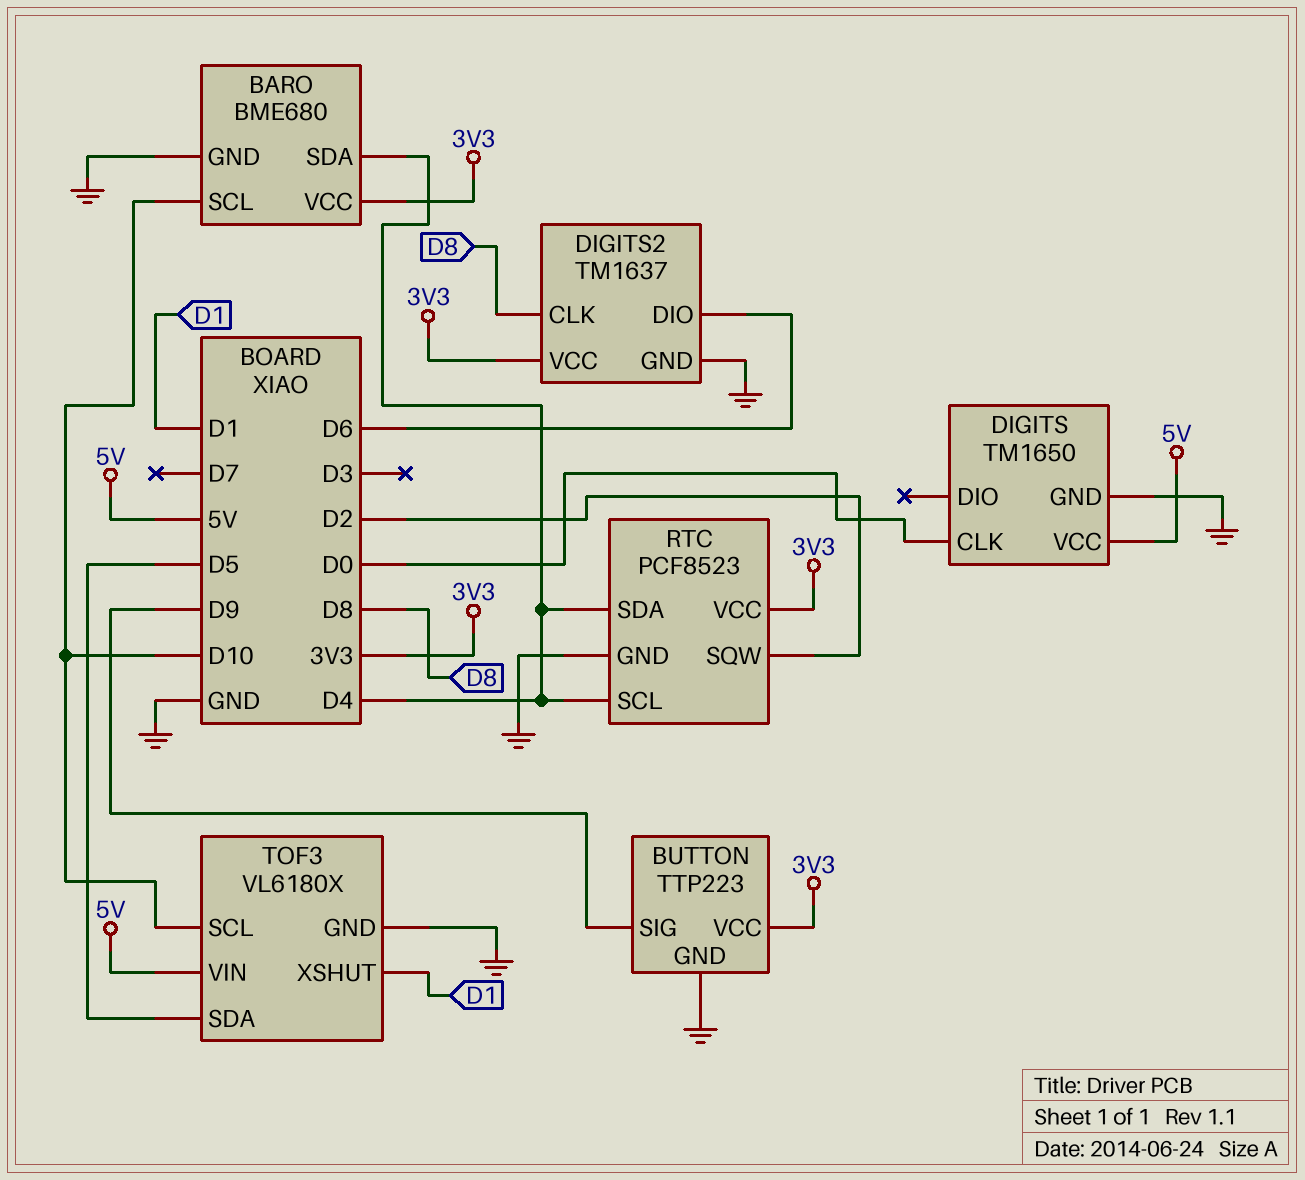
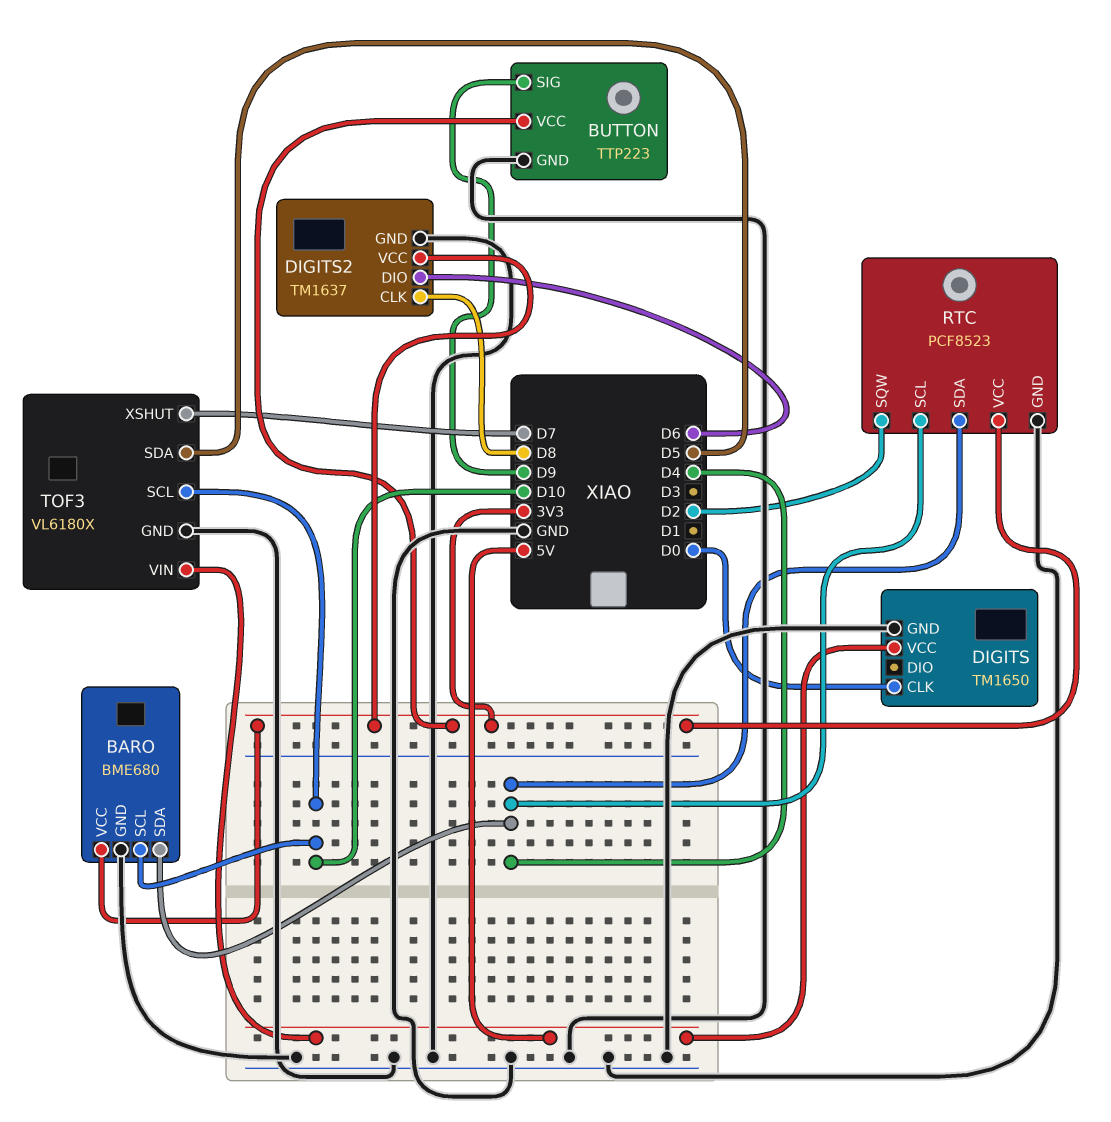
TOF3 pin XSHUT: D1 -> D7

